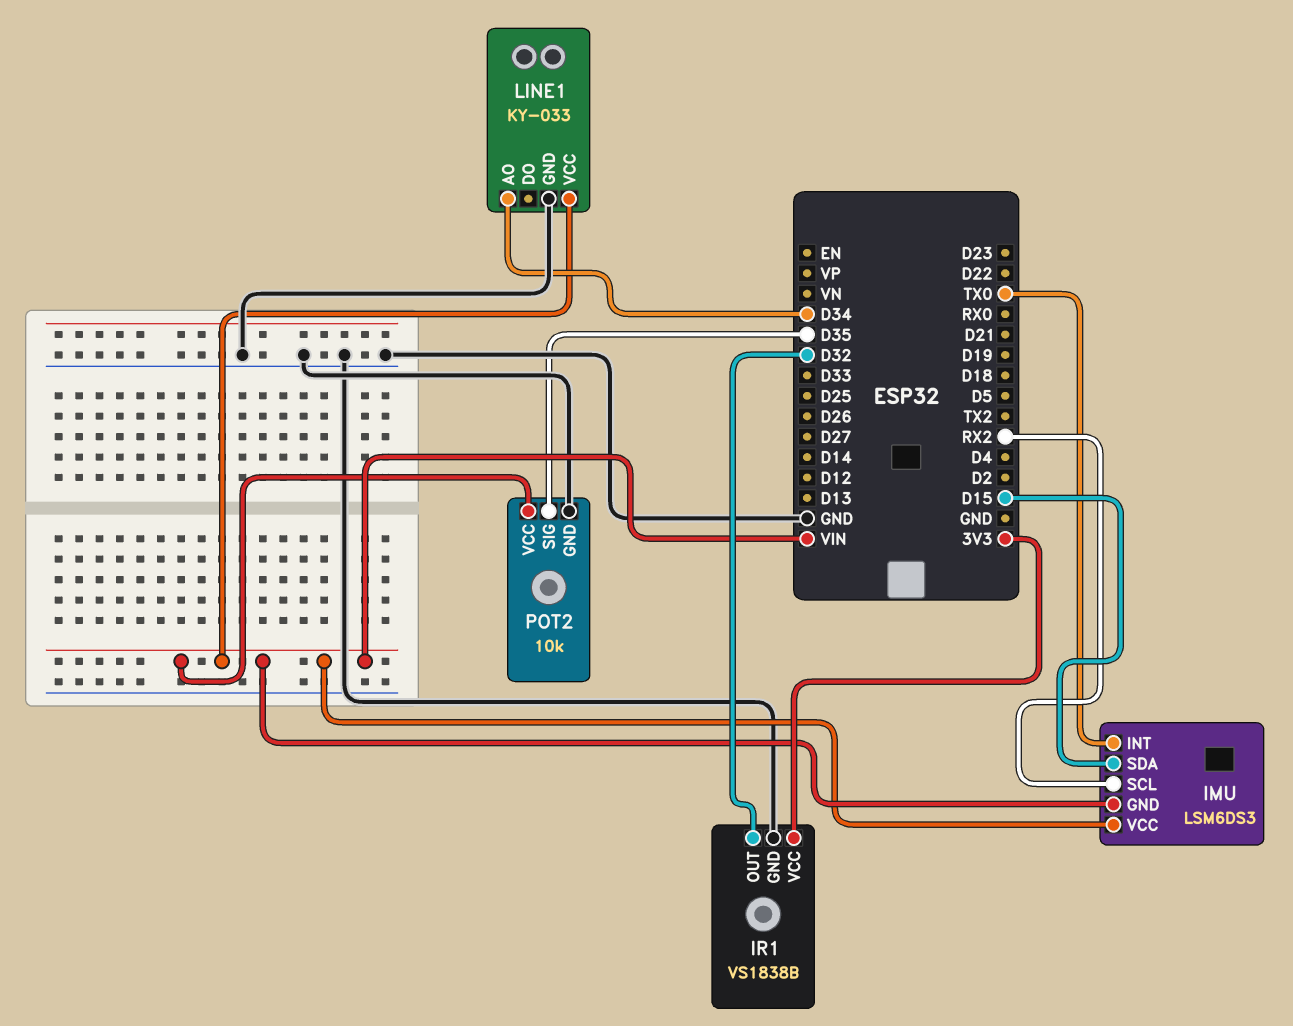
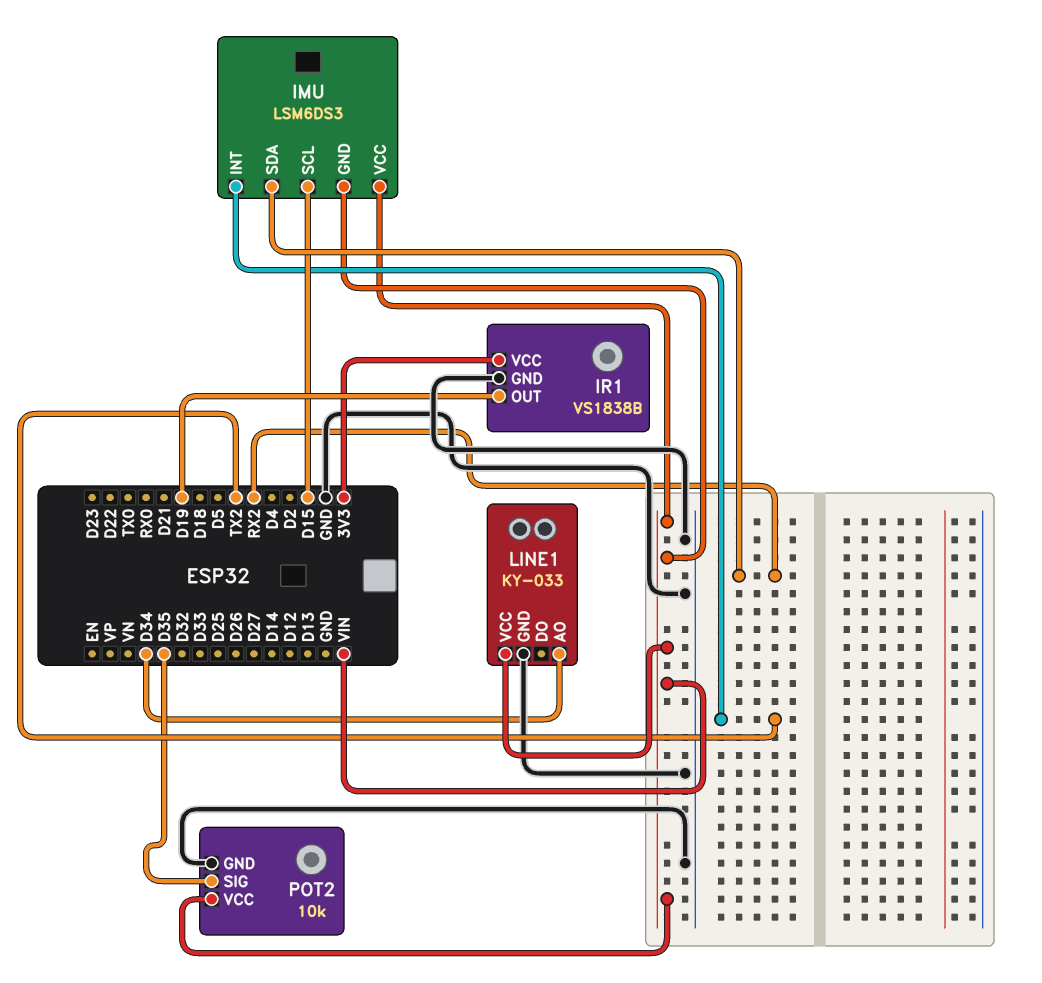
IMU pin INT: TX0 -> TX2
IMU pin SCL: RX2 -> D15
IMU pin SDA: D15 -> RX2
IR1 pin OUT: D32 -> D19

